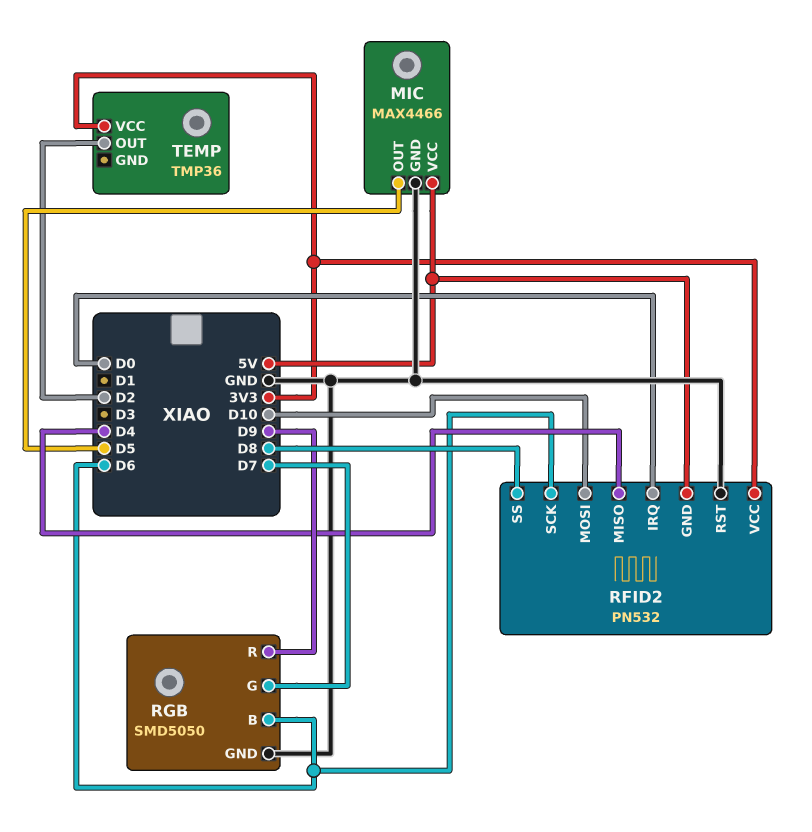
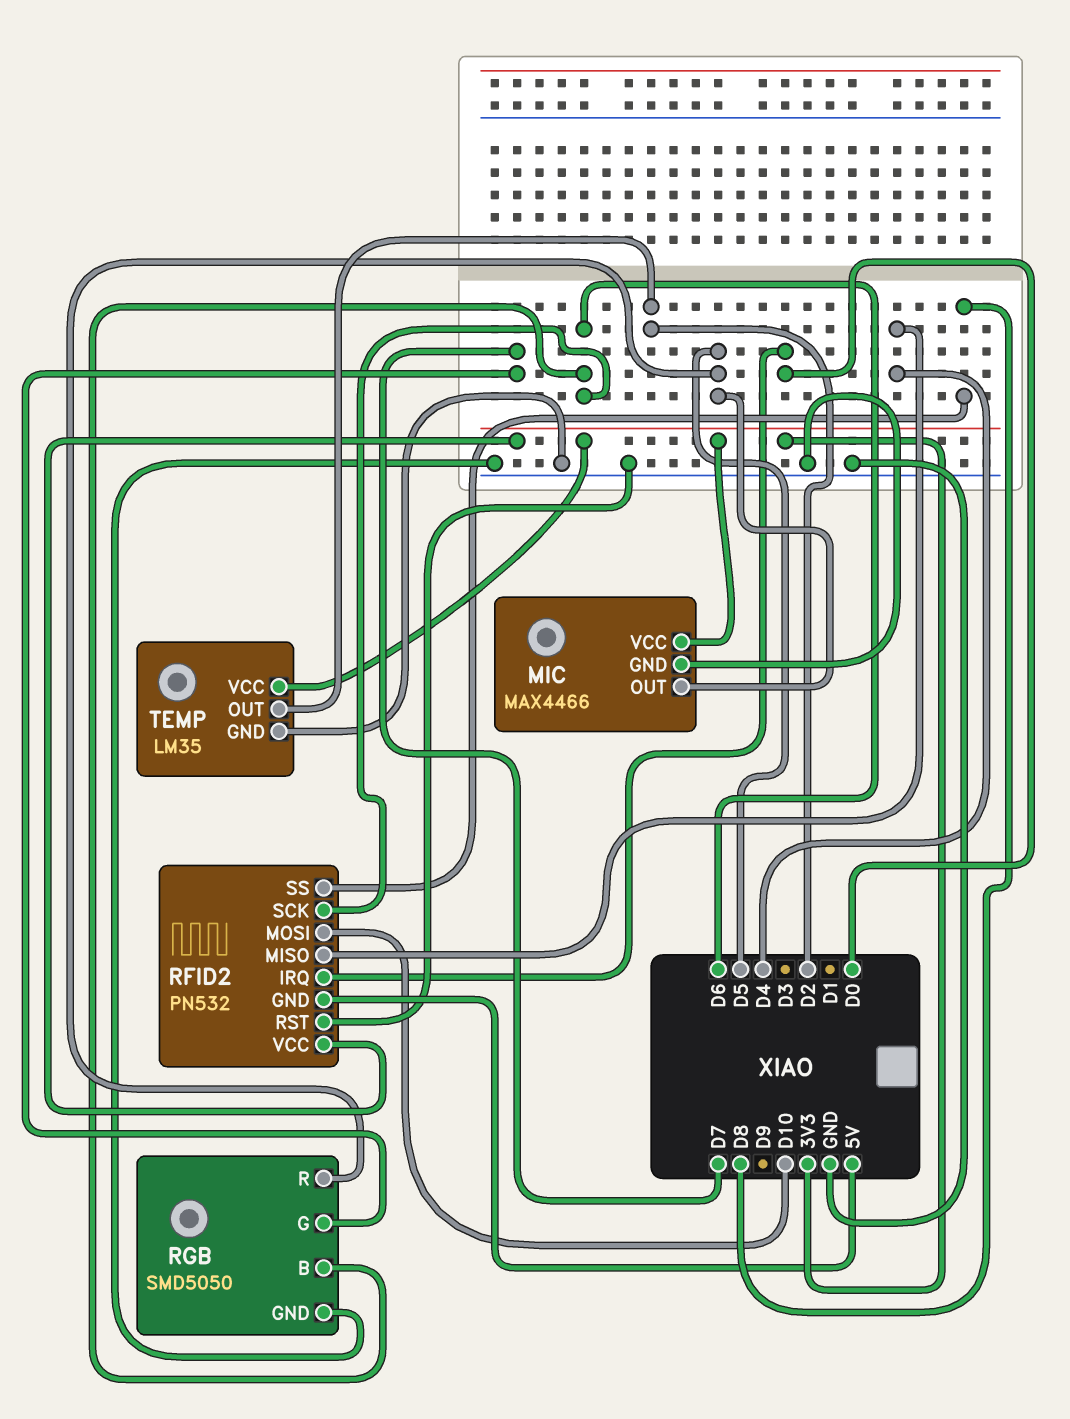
MIC pin VCC: 5V -> 3V3
RGB pin R: D9 -> D5
TEMP: TMP36 -> LM35
TEMP pin GND: none -> GND

